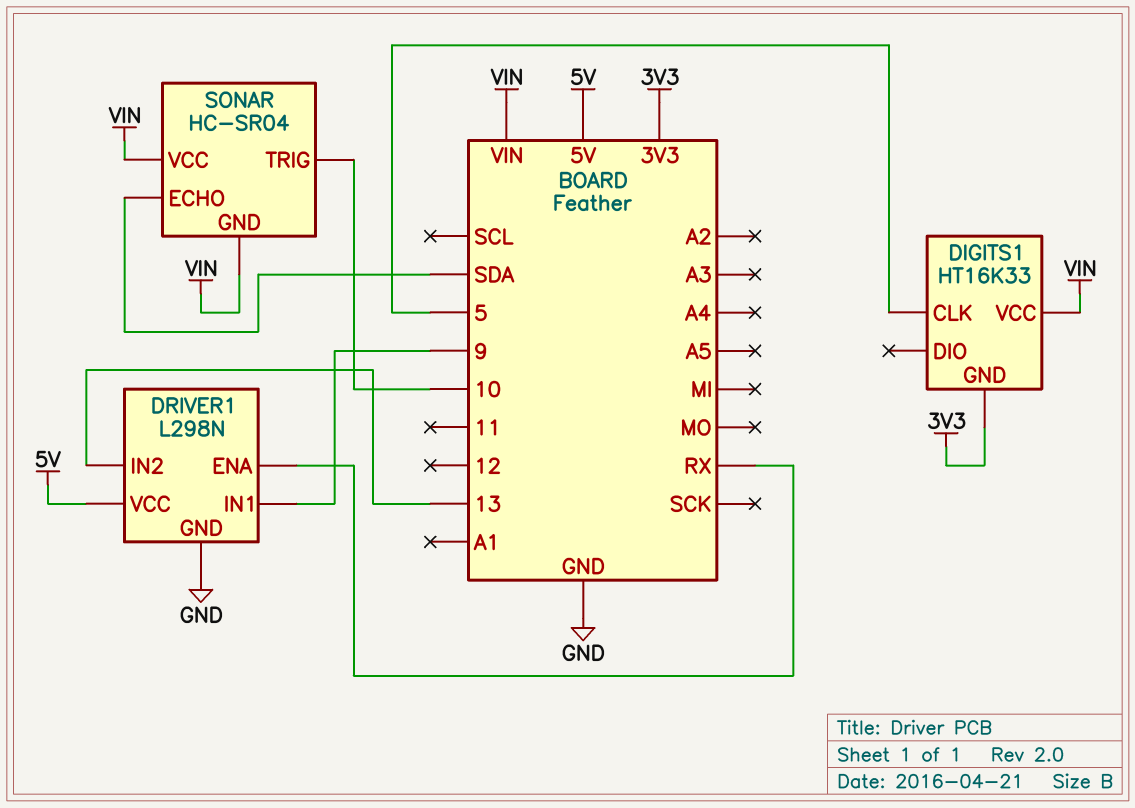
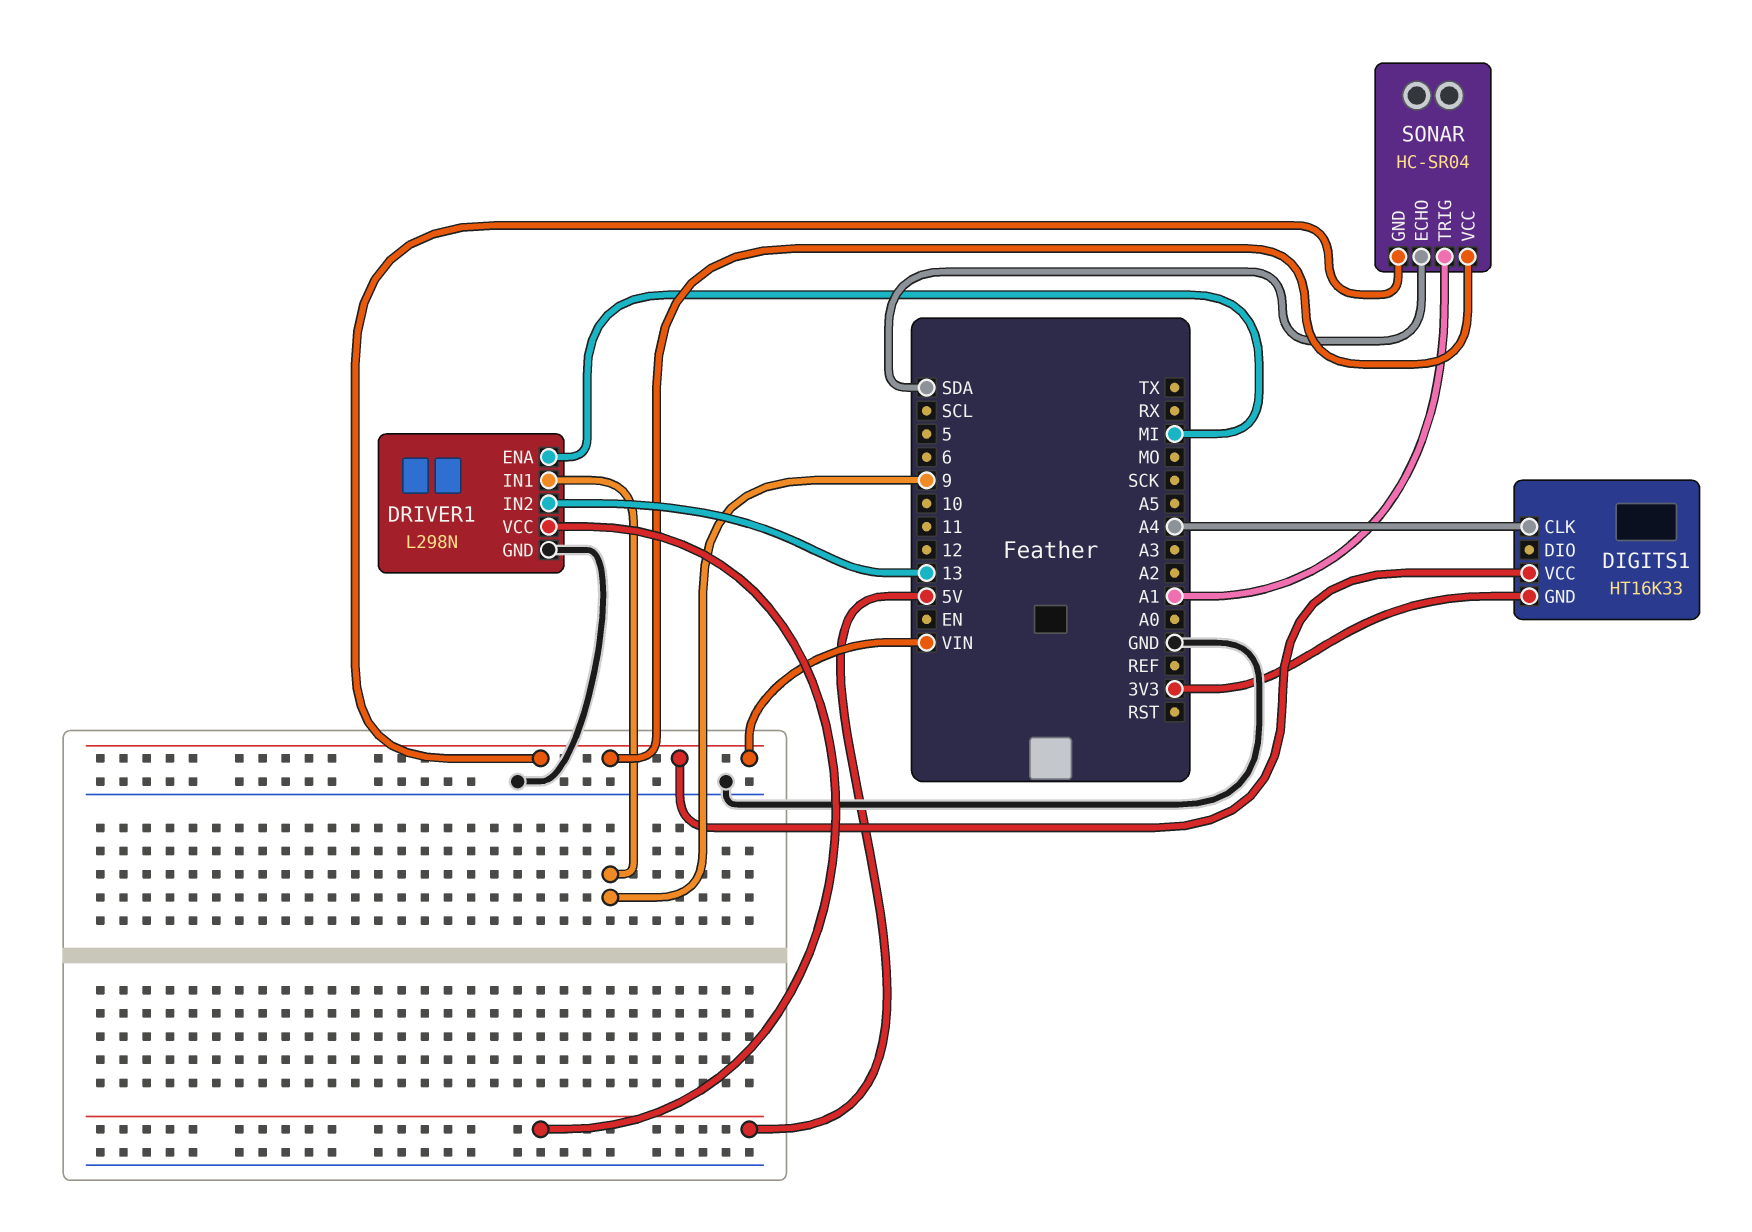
DIGITS1 pin CLK: 5 -> A4
DRIVER1 pin ENA: RX -> MI
SONAR pin TRIG: 10 -> A1

